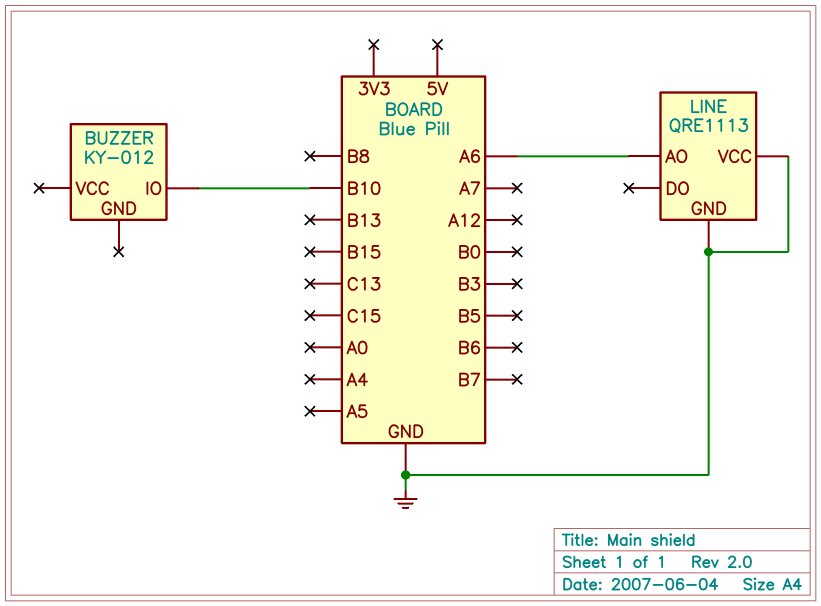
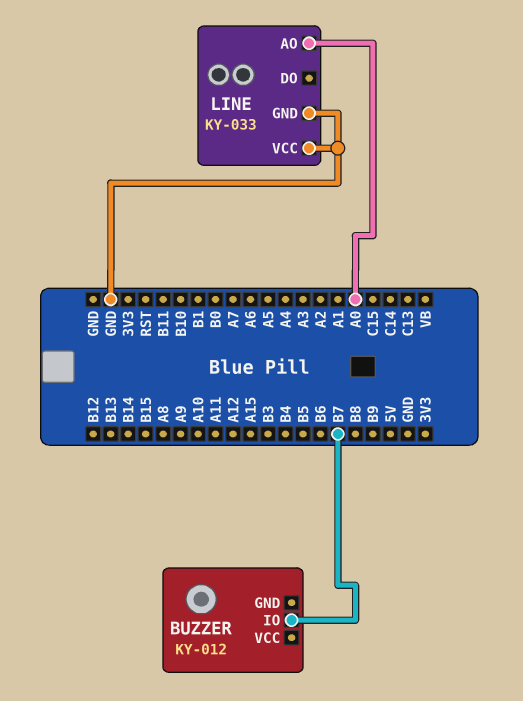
BUZZER pin IO: B10 -> B7
LINE: QRE1113 -> KY-033
LINE pin AO: A6 -> A0

